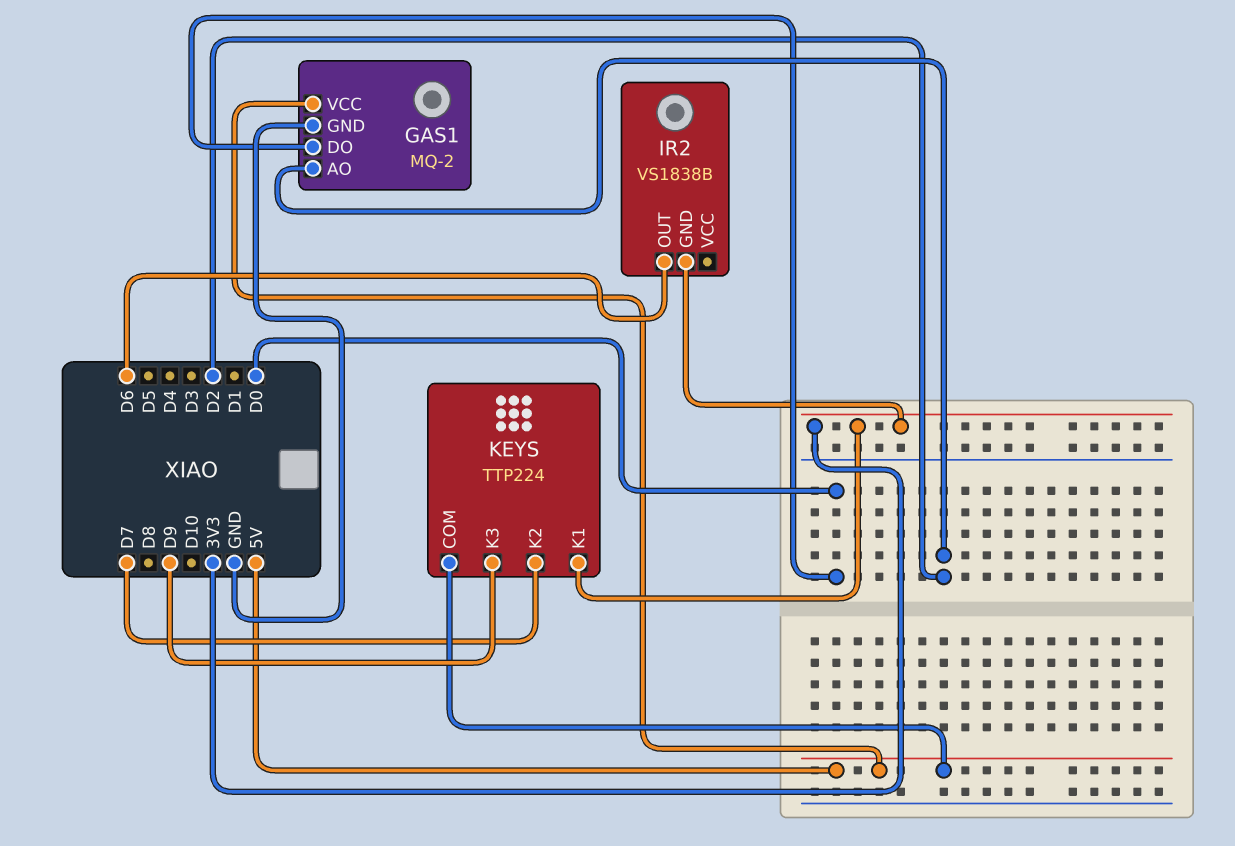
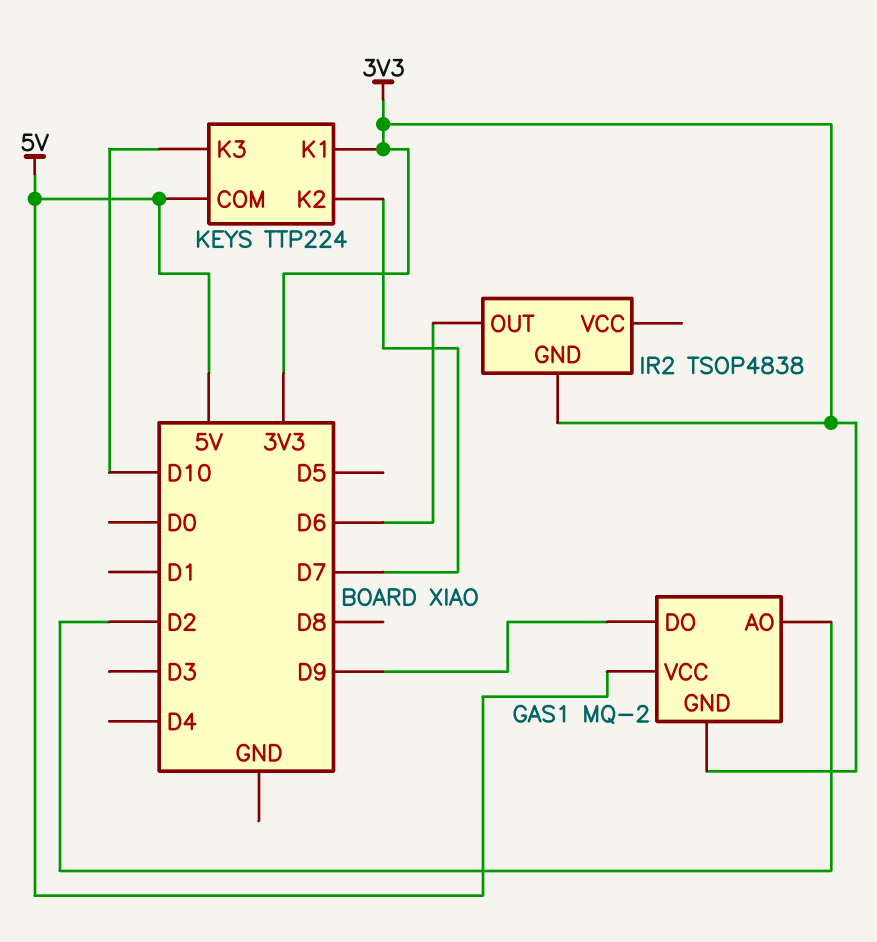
GAS1 pin DO: D0 -> D9
GAS1 pin GND: GND -> 3V3
IR2: VS1838B -> TSOP4838
KEYS pin K3: D9 -> D10

